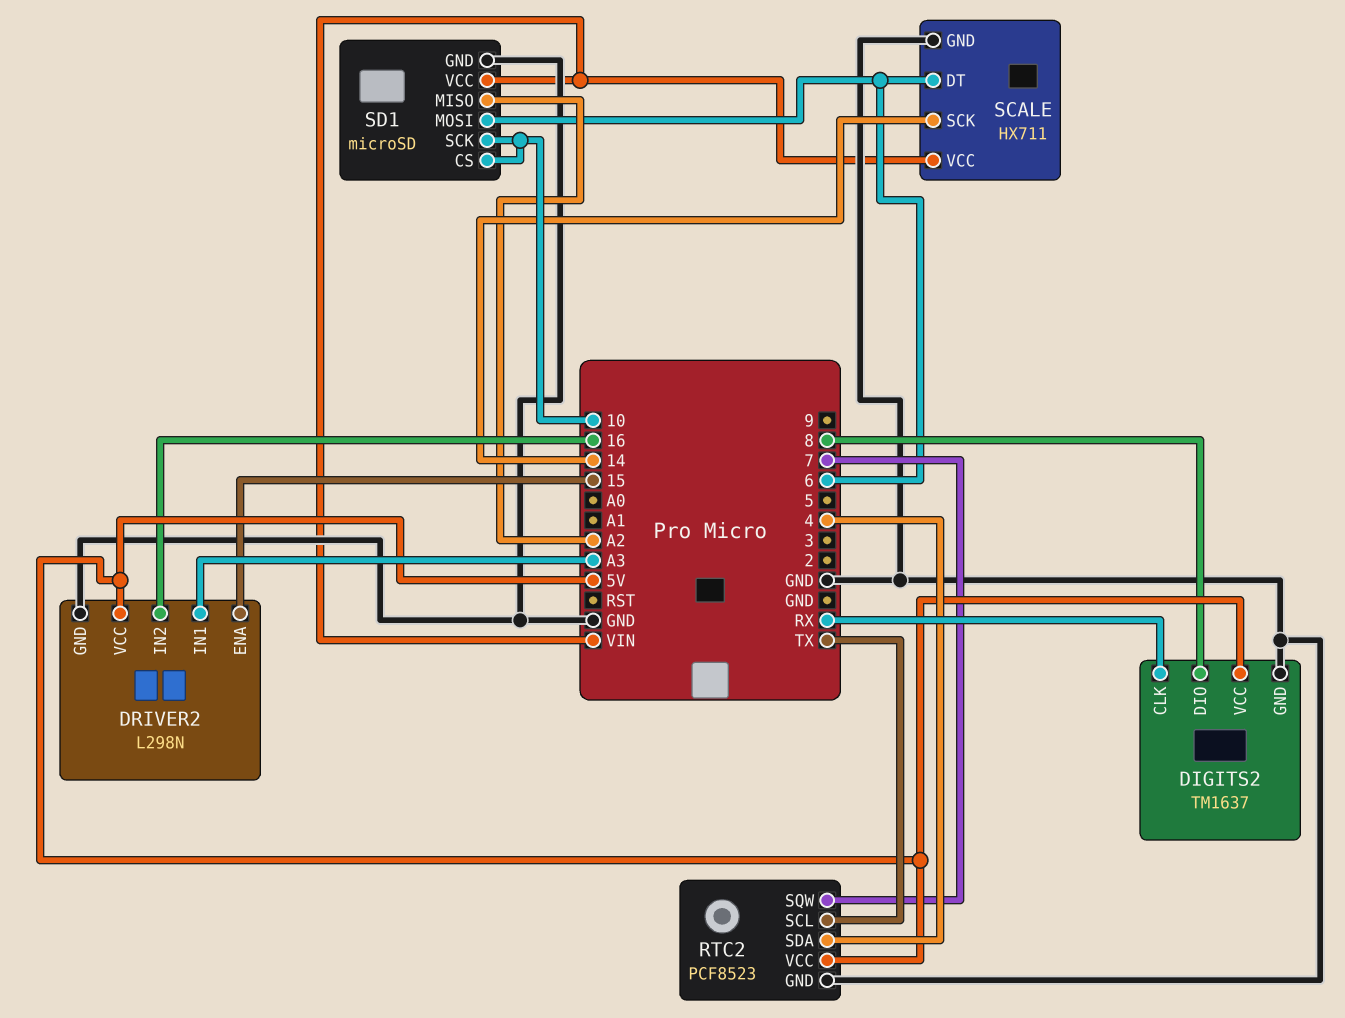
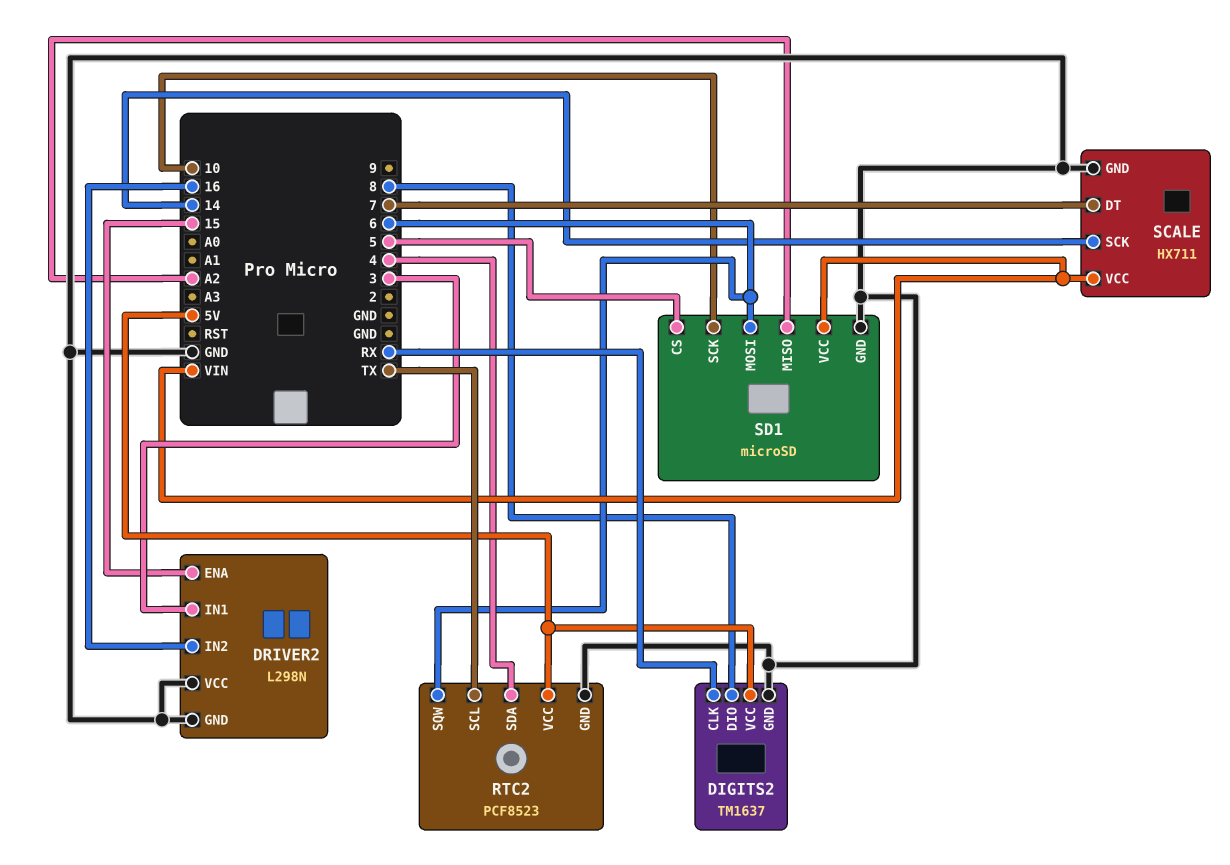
DRIVER2 pin IN1: A3 -> 3
DRIVER2 pin VCC: 5V -> GND
RTC2 pin SQW: 7 -> 6
SCALE pin DT: 6 -> 7
SD1 pin CS: 10 -> 5

